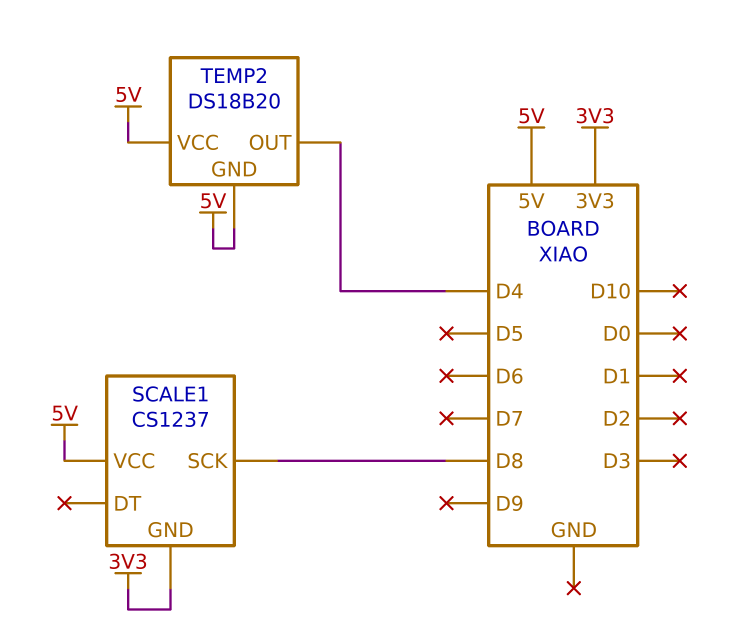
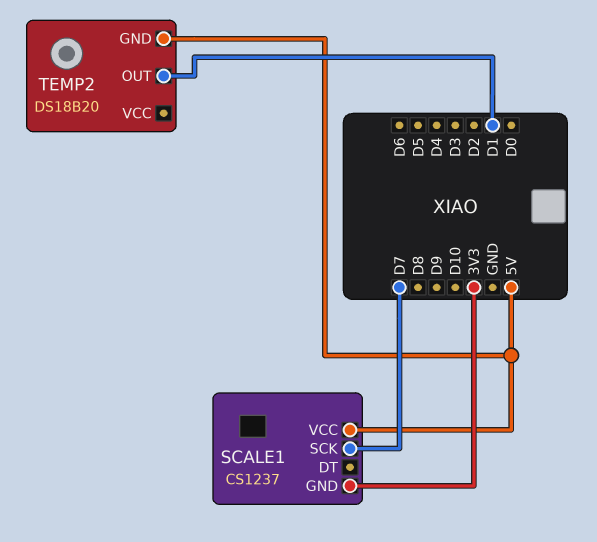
SCALE1 pin SCK: D8 -> D7
TEMP2 pin OUT: D4 -> D1
TEMP2 pin VCC: 5V -> none

